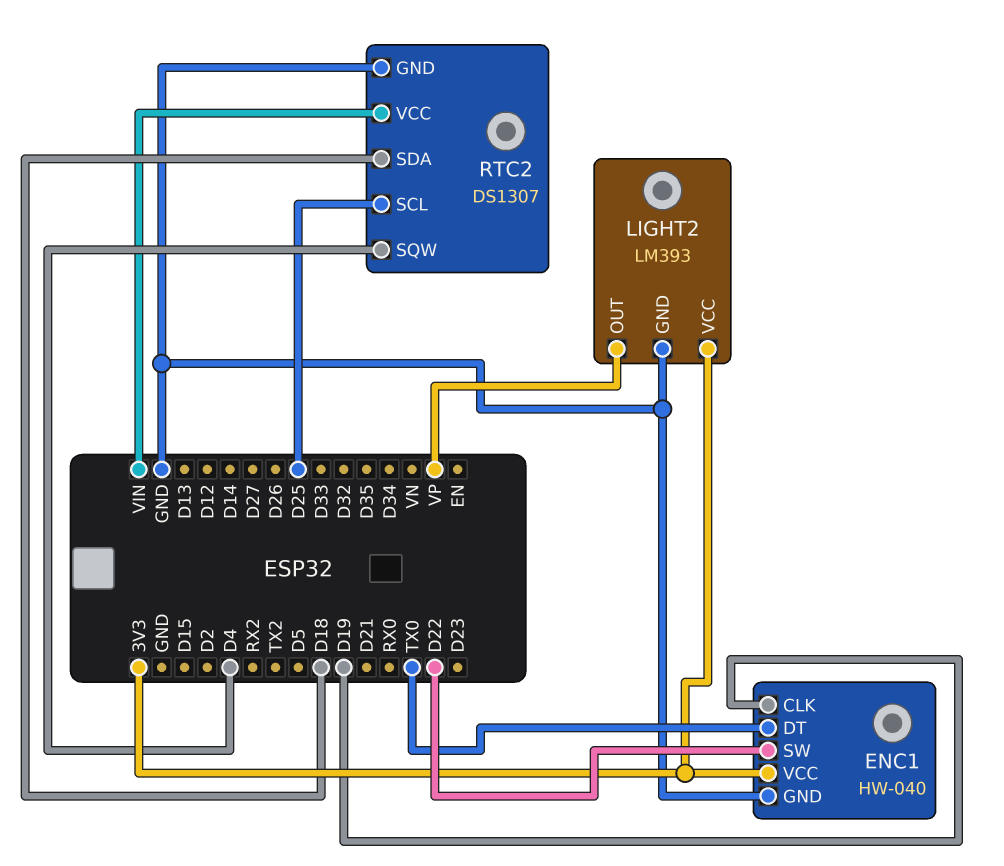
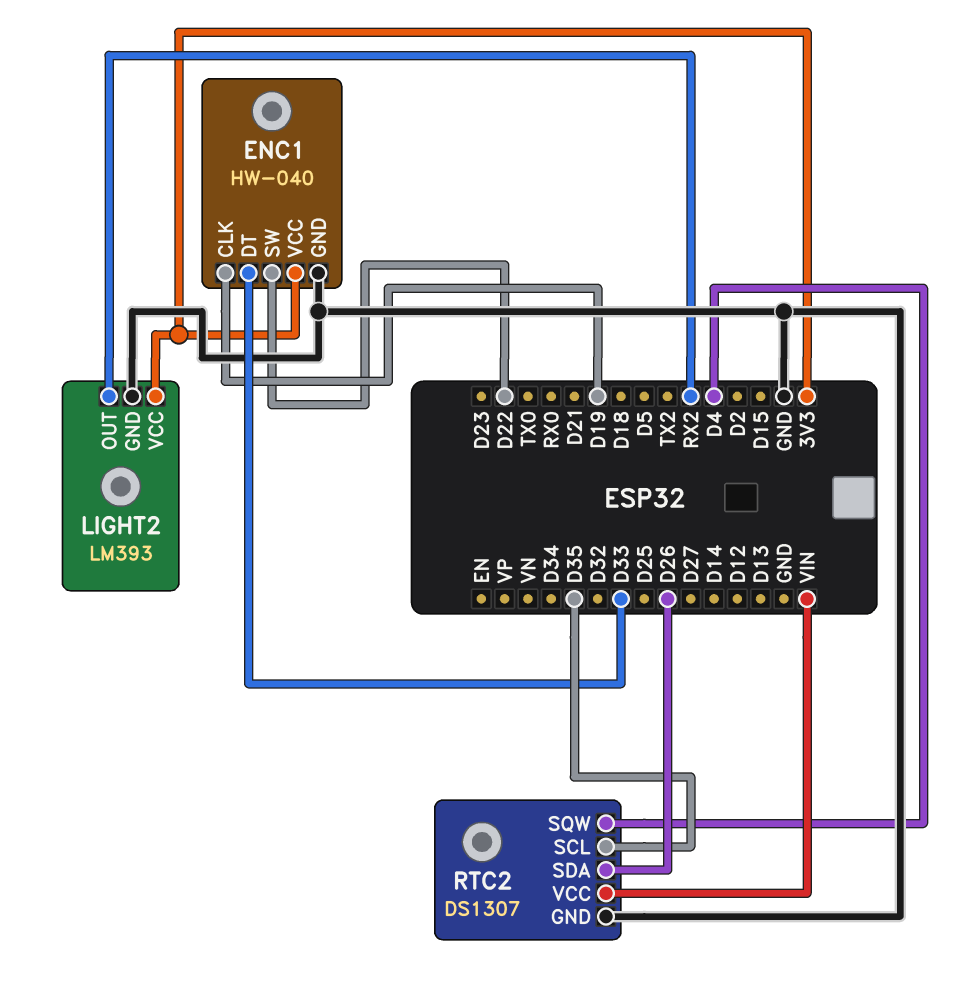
ENC1 pin DT: TX0 -> D33
LIGHT2 pin OUT: VP -> RX2
RTC2 pin SCL: D25 -> D35
RTC2 pin SDA: D18 -> D26

